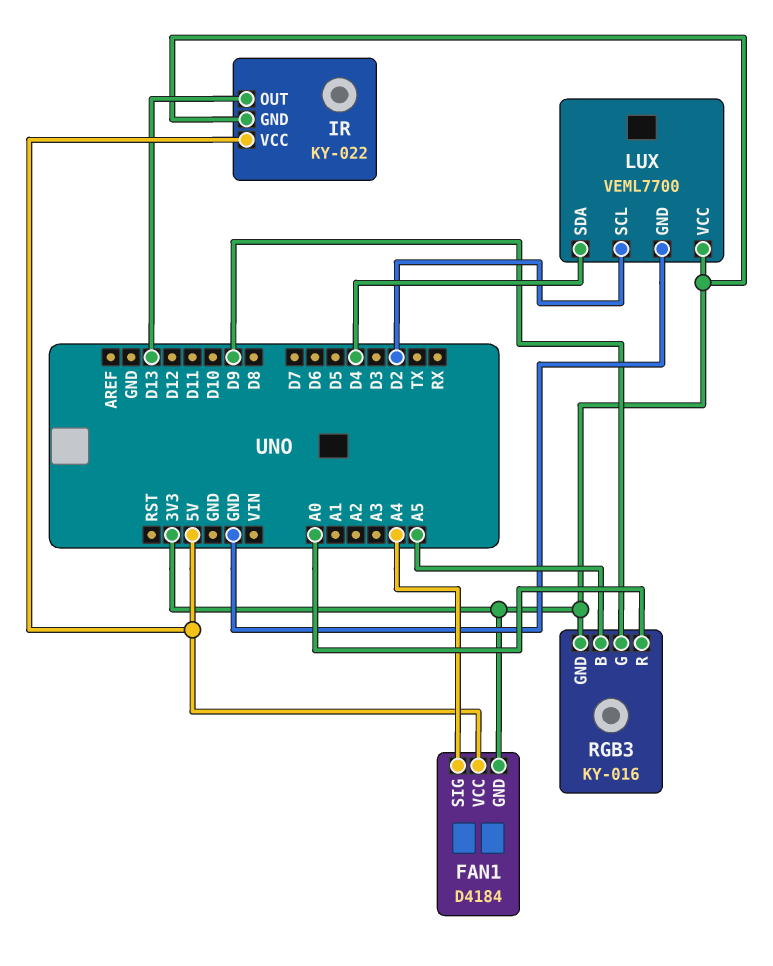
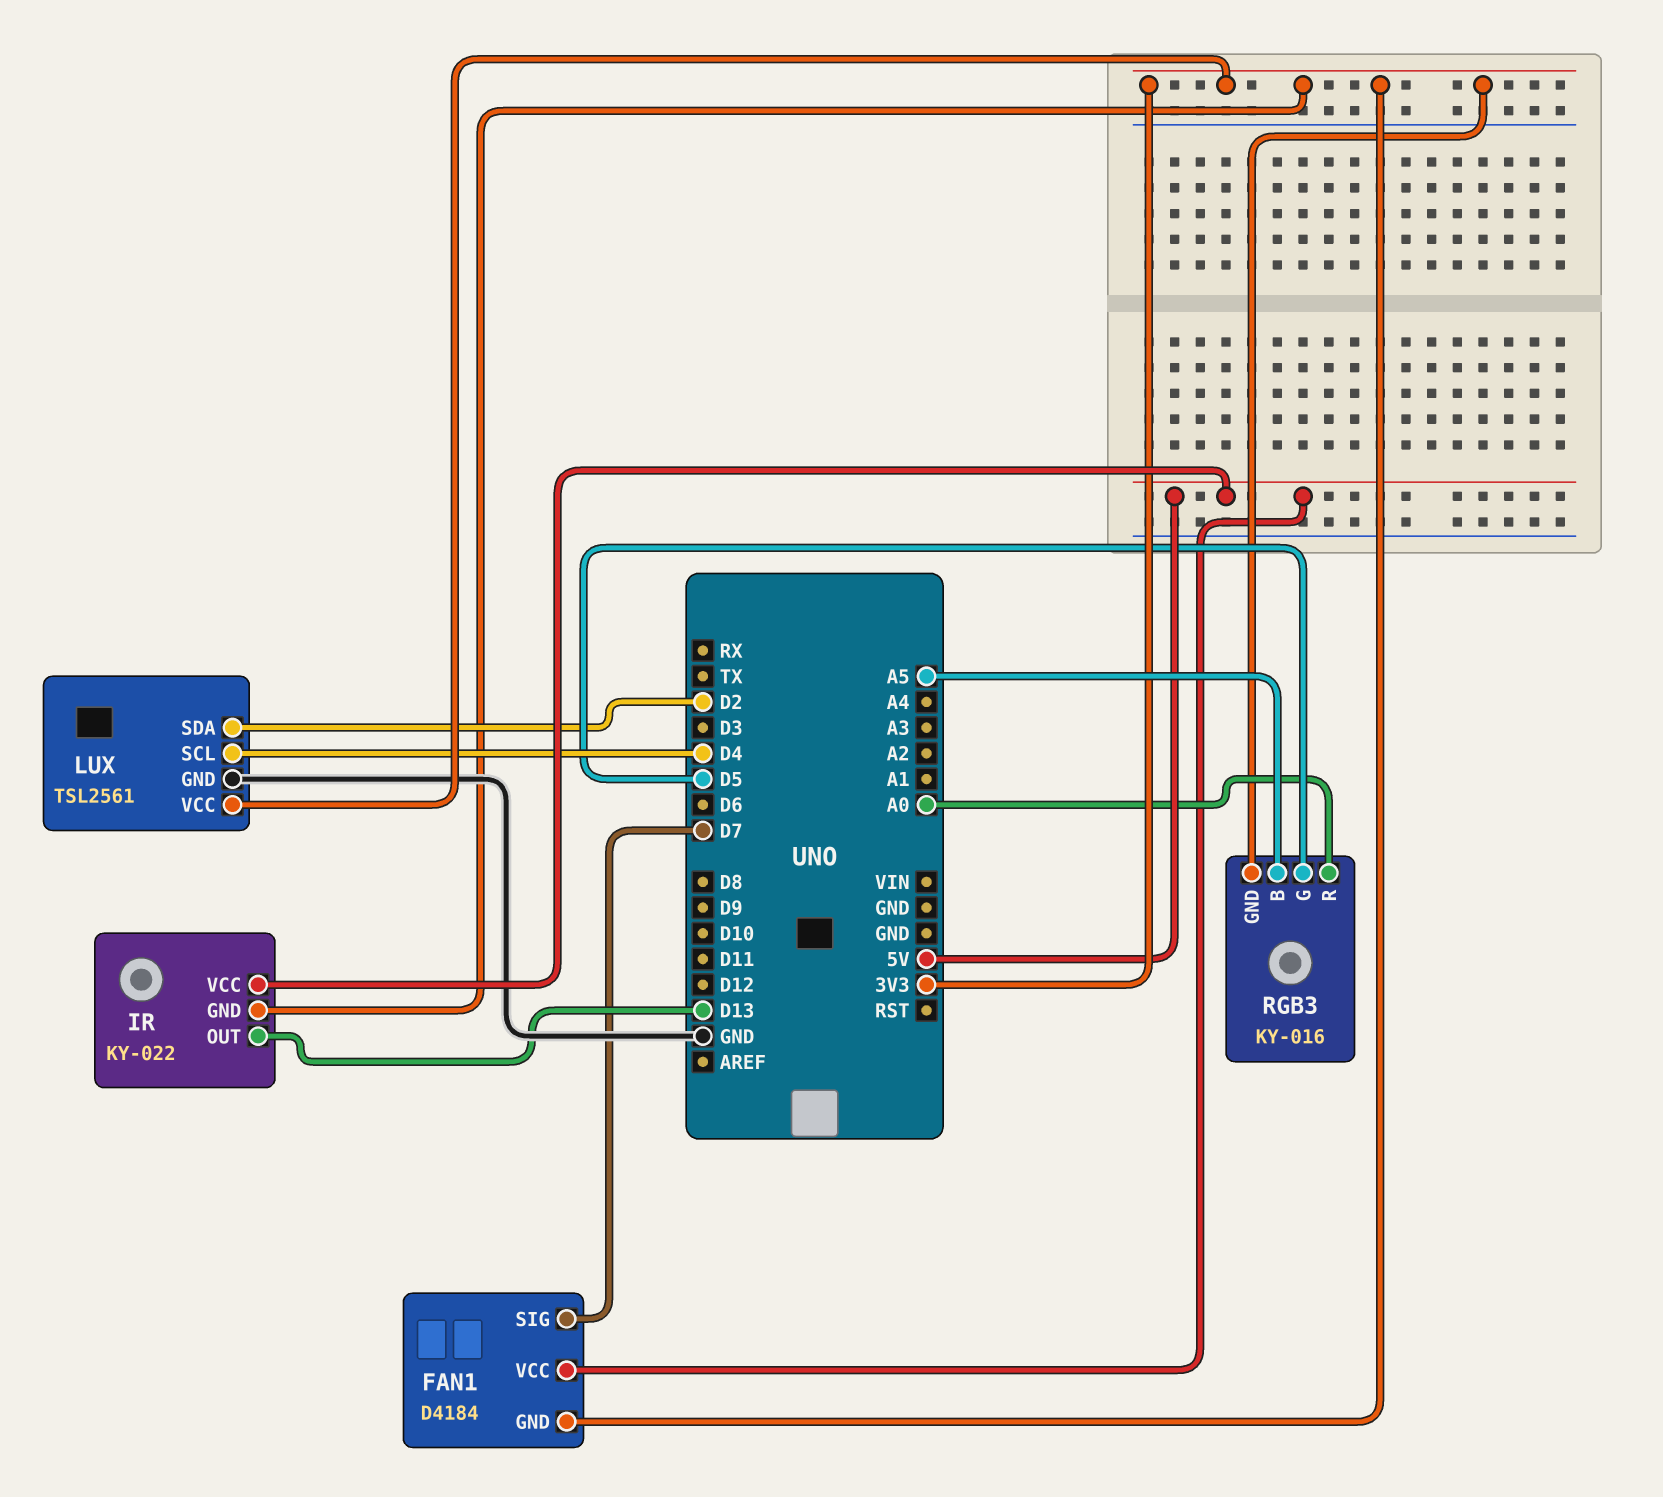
FAN1 pin SIG: A4 -> D7
LUX: VEML7700 -> TSL2561
LUX pin SCL: D2 -> D4
LUX pin SDA: D4 -> D2
RGB3 pin G: D9 -> D5

